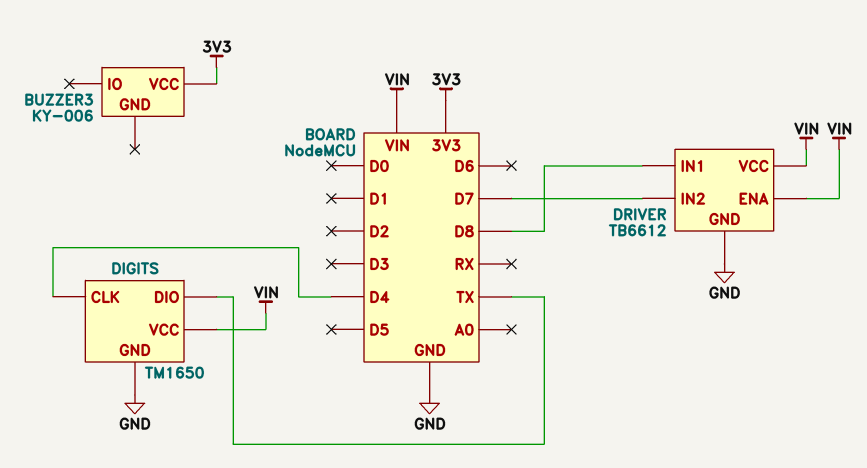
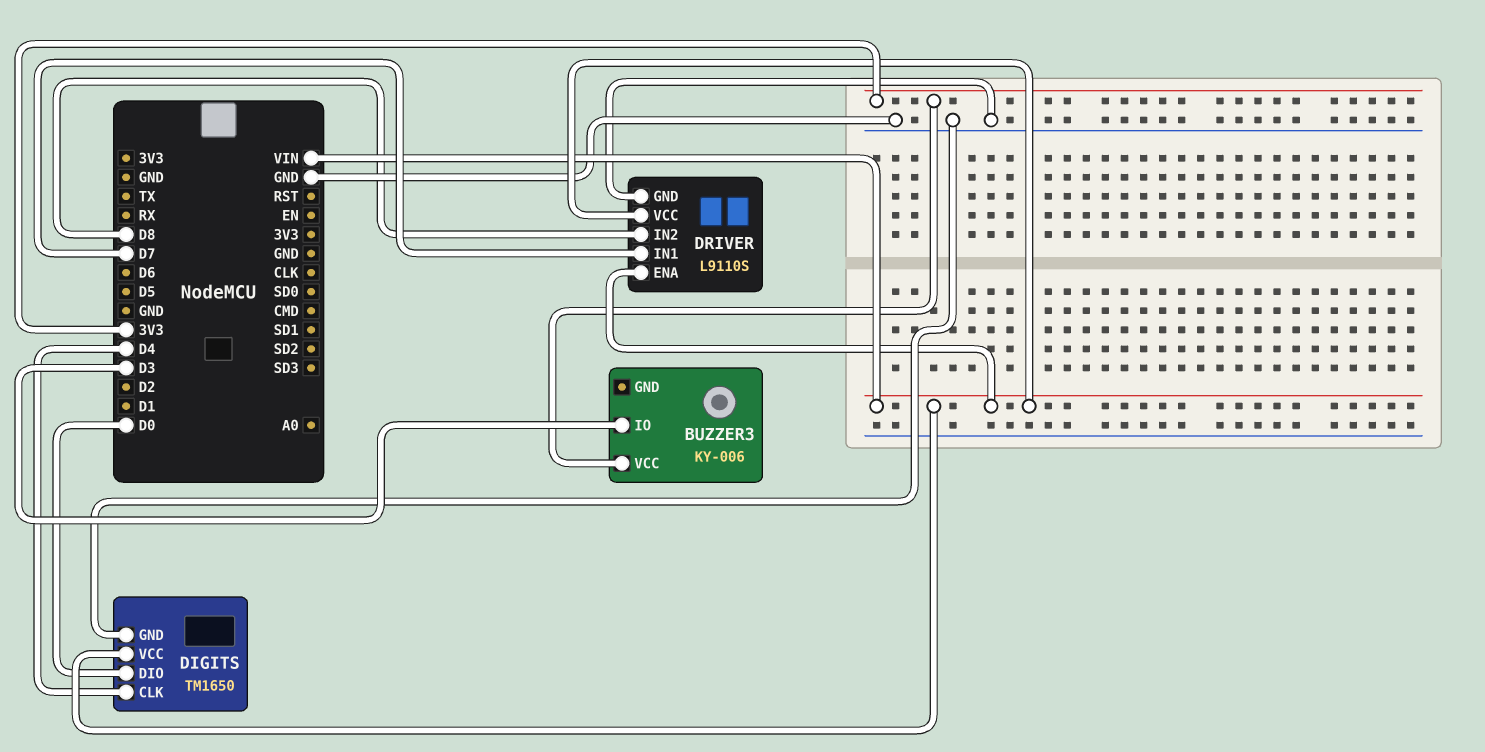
BUZZER3 pin IO: none -> D3
DIGITS pin DIO: TX -> D0
DRIVER: TB6612 -> L9110S
DRIVER pin IN1: D8 -> D7
DRIVER pin IN2: D7 -> D8

